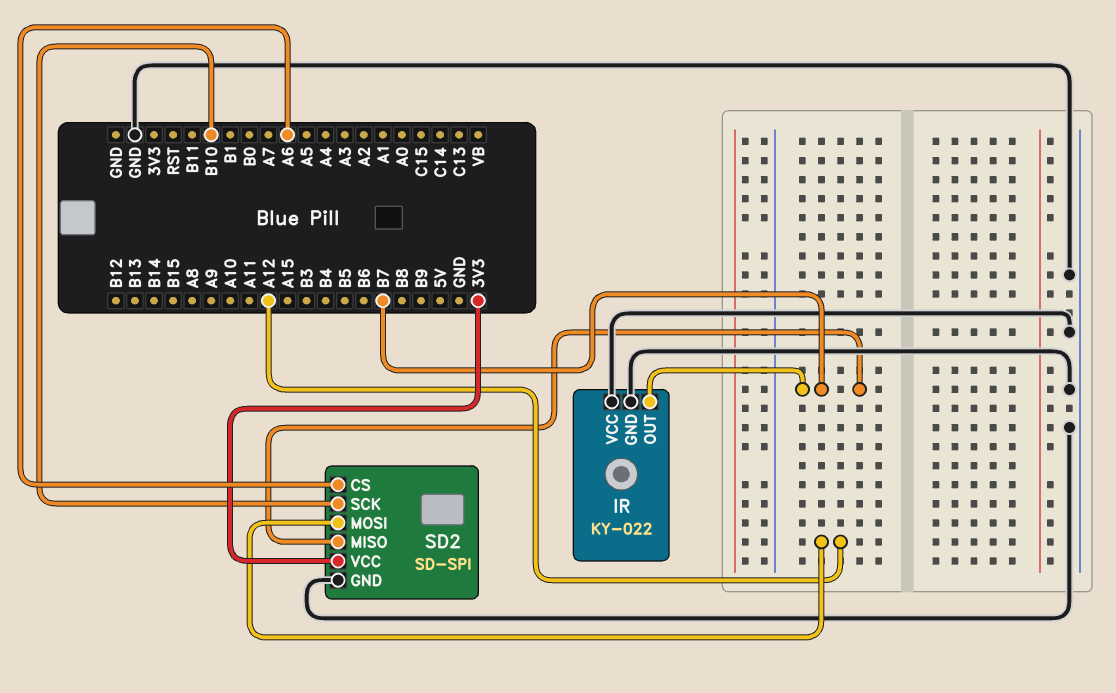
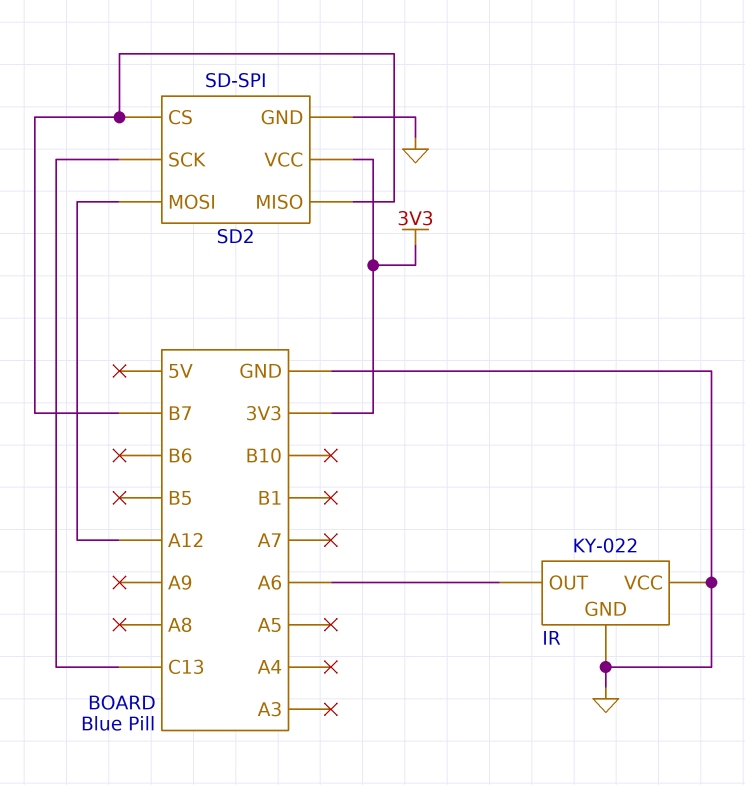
IR pin OUT: B7 -> A6
SD2 pin CS: A6 -> B7
SD2 pin SCK: B10 -> C13

